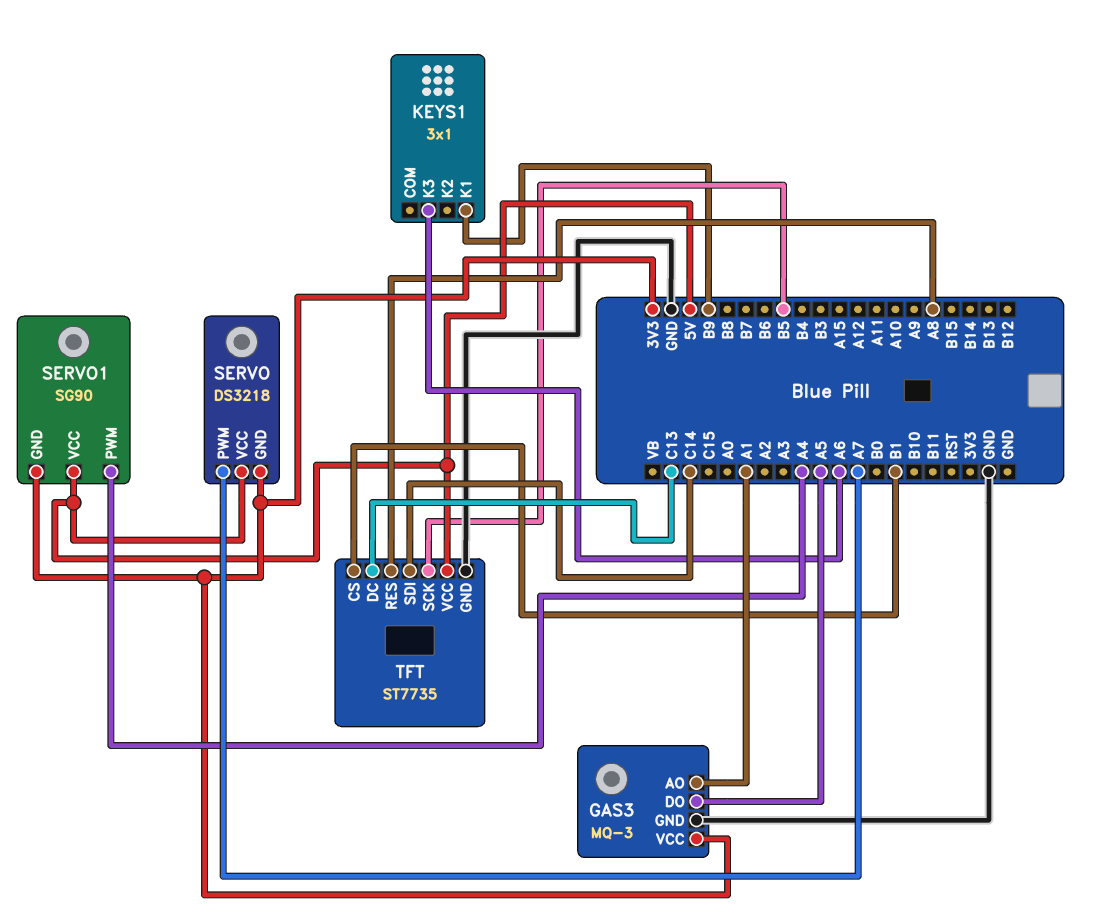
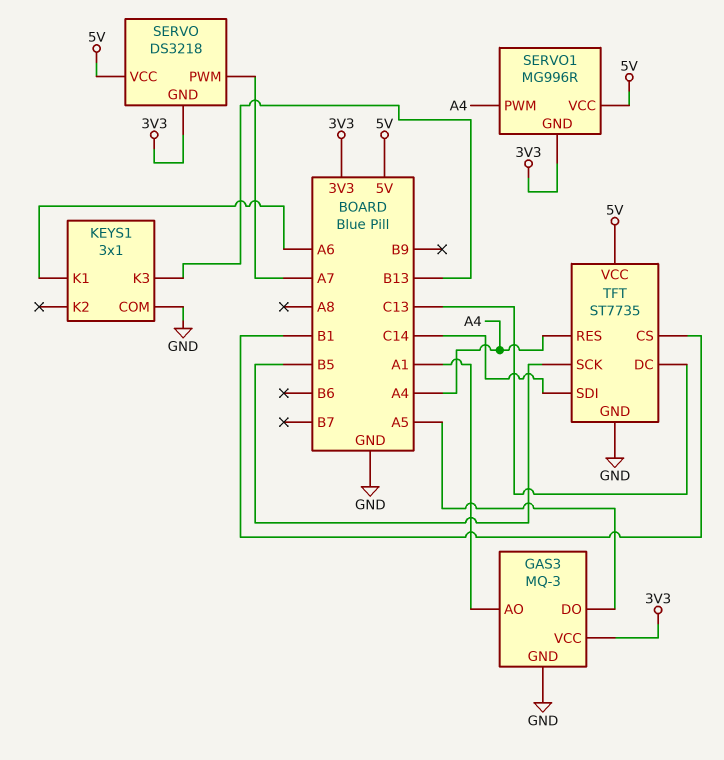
KEYS1 pin COM: none -> GND
KEYS1 pin K1: B9 -> A6
KEYS1 pin K3: A6 -> B13
SERVO1: SG90 -> MG996R
TFT pin RES: A8 -> A4

